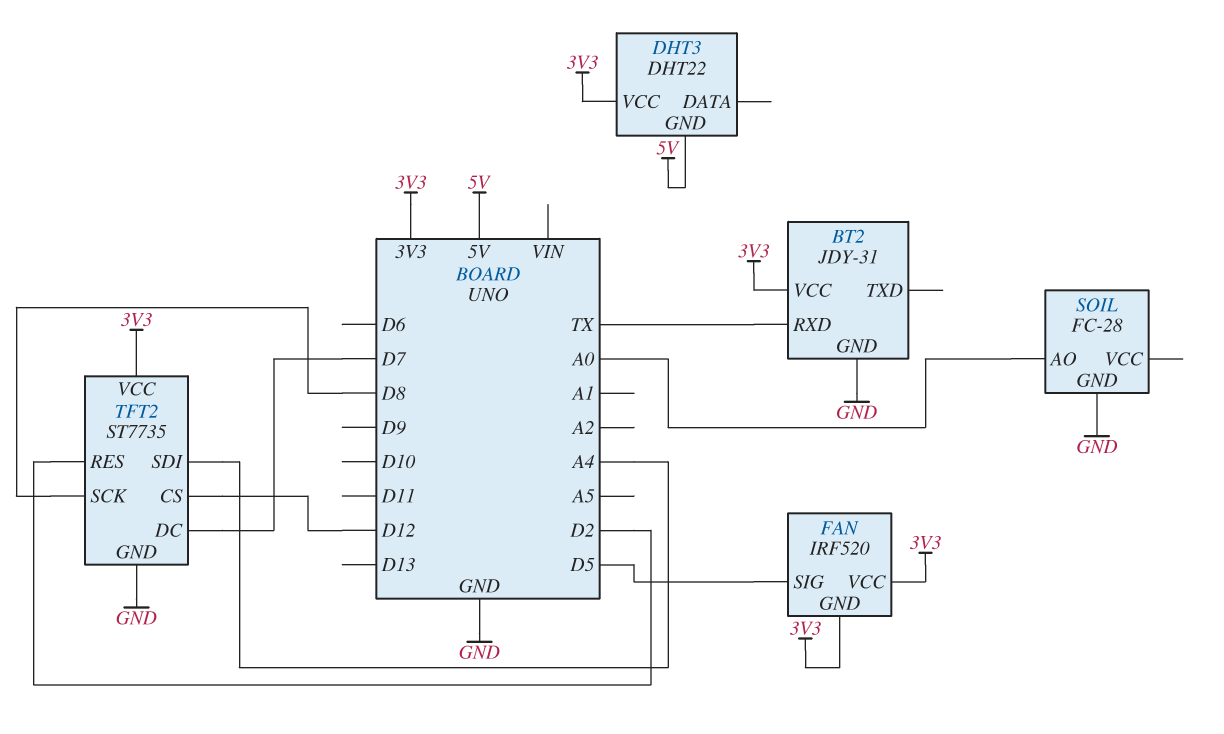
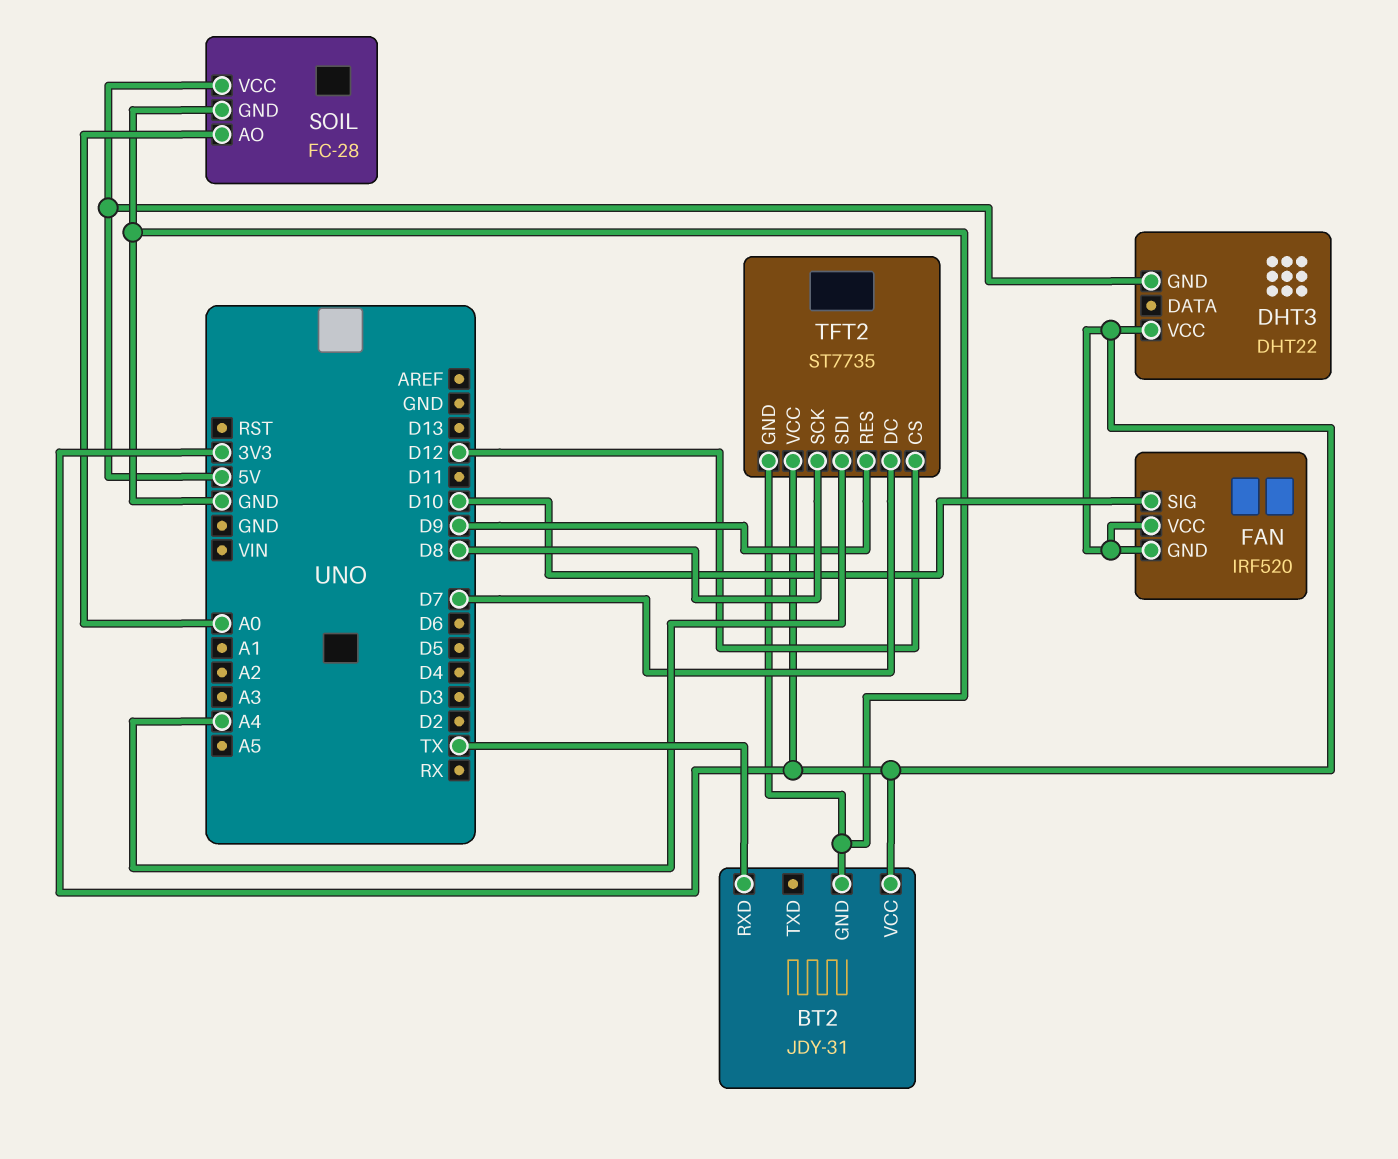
FAN pin SIG: D5 -> D10
SOIL pin VCC: none -> 5V
TFT2 pin RES: D2 -> D9

